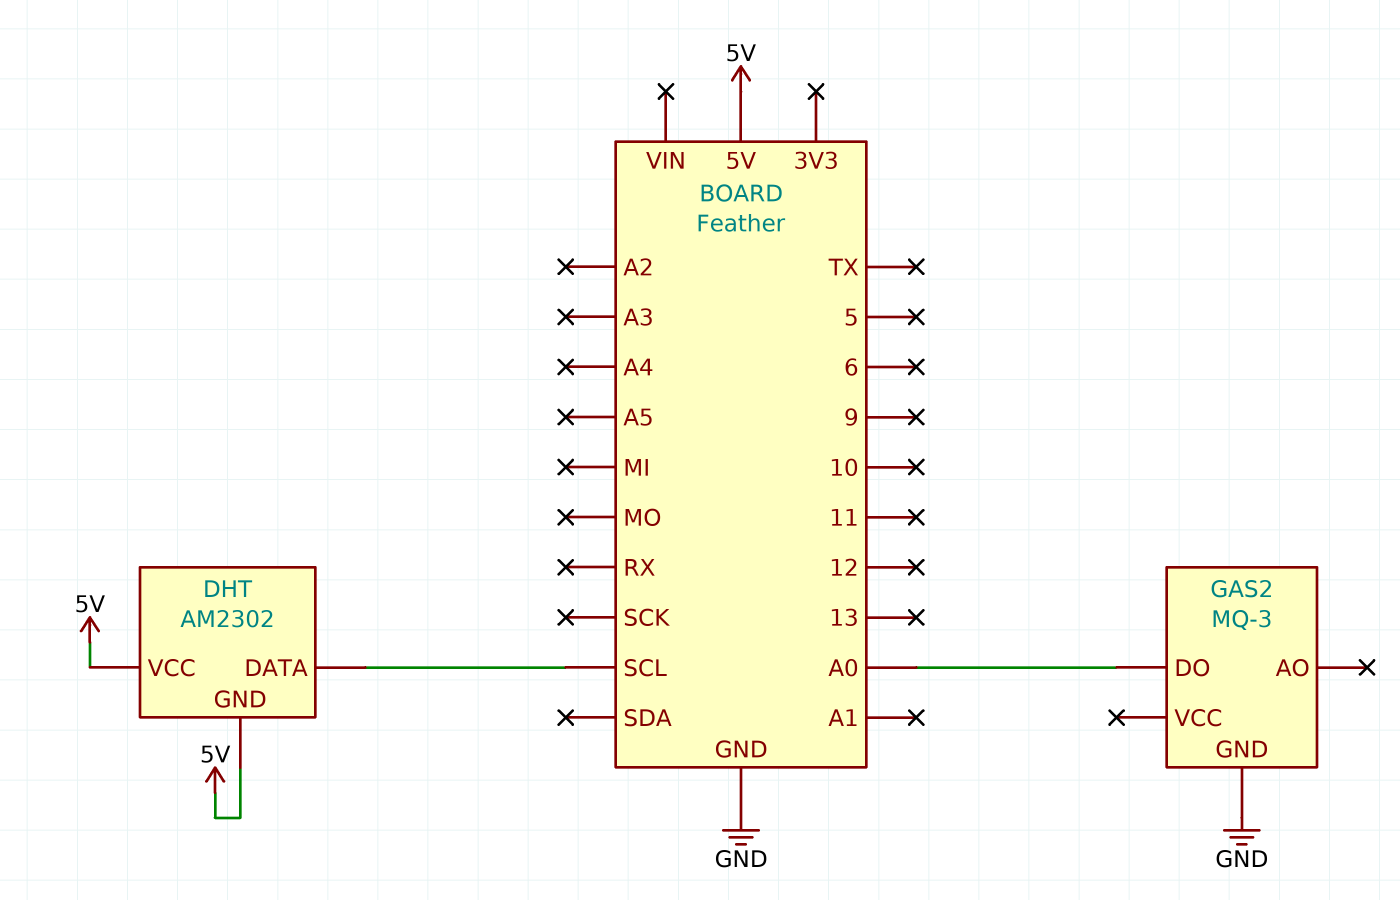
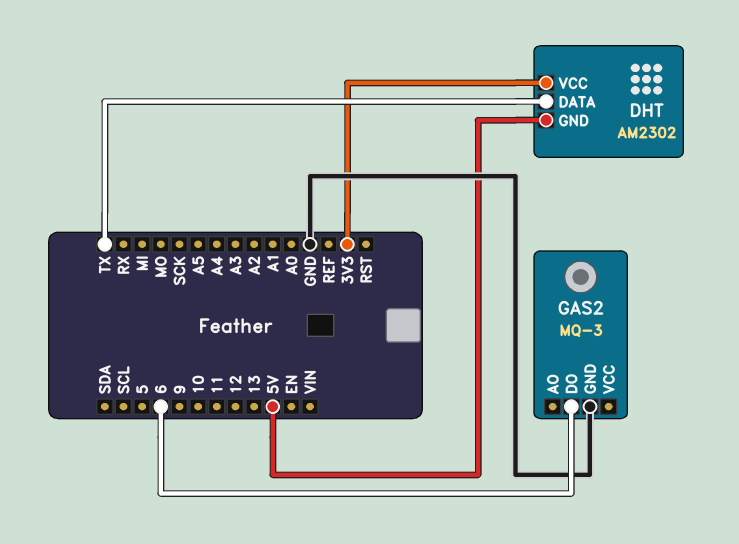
DHT pin DATA: SCL -> TX
DHT pin VCC: 5V -> 3V3
GAS2 pin DO: A0 -> 6

